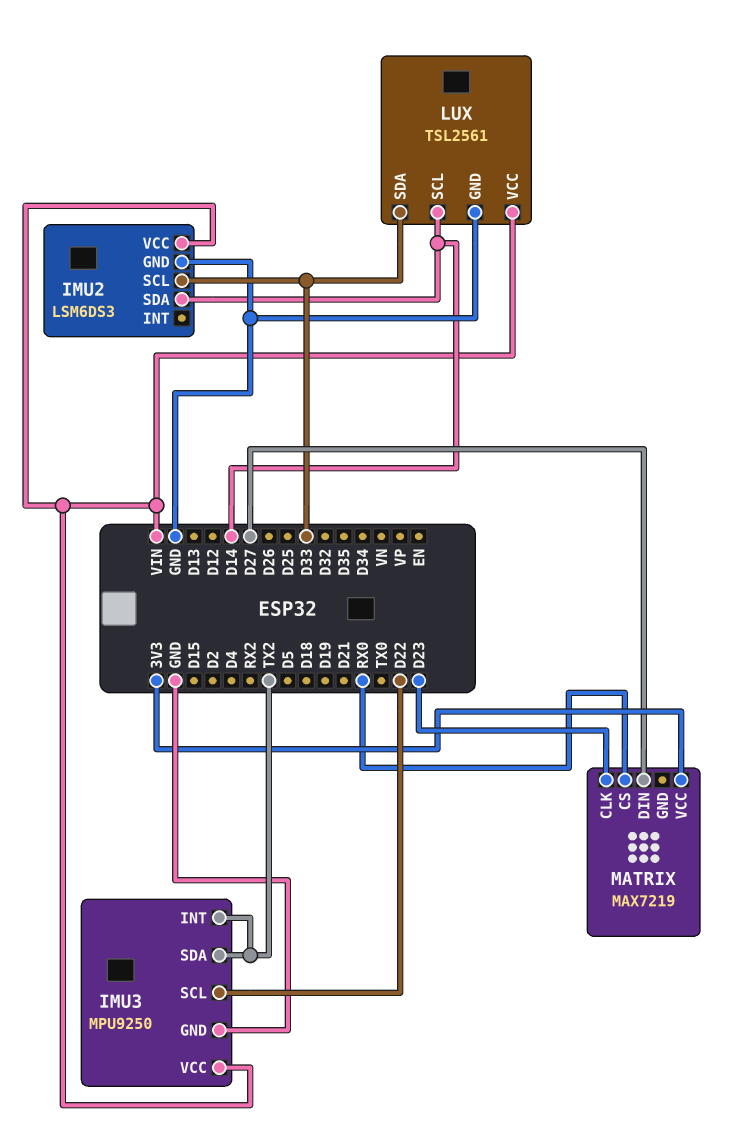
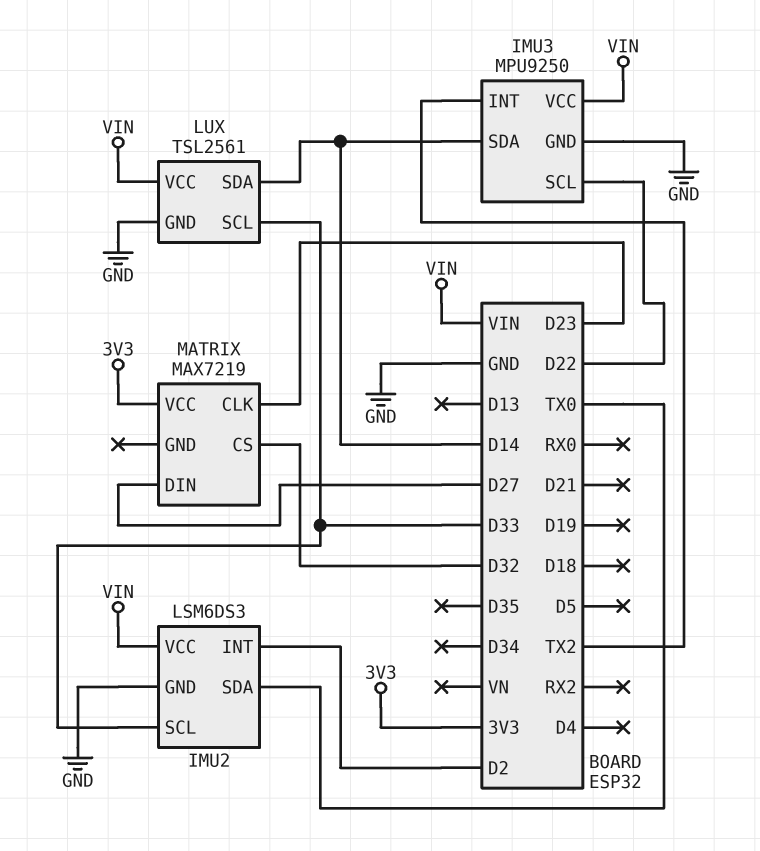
IMU2 pin INT: none -> D2
IMU2 pin SDA: D14 -> TX0
IMU3 pin SDA: TX2 -> D14
LUX pin SCL: D14 -> D33
LUX pin SDA: D33 -> D14
MATRIX pin CS: RX0 -> D32

